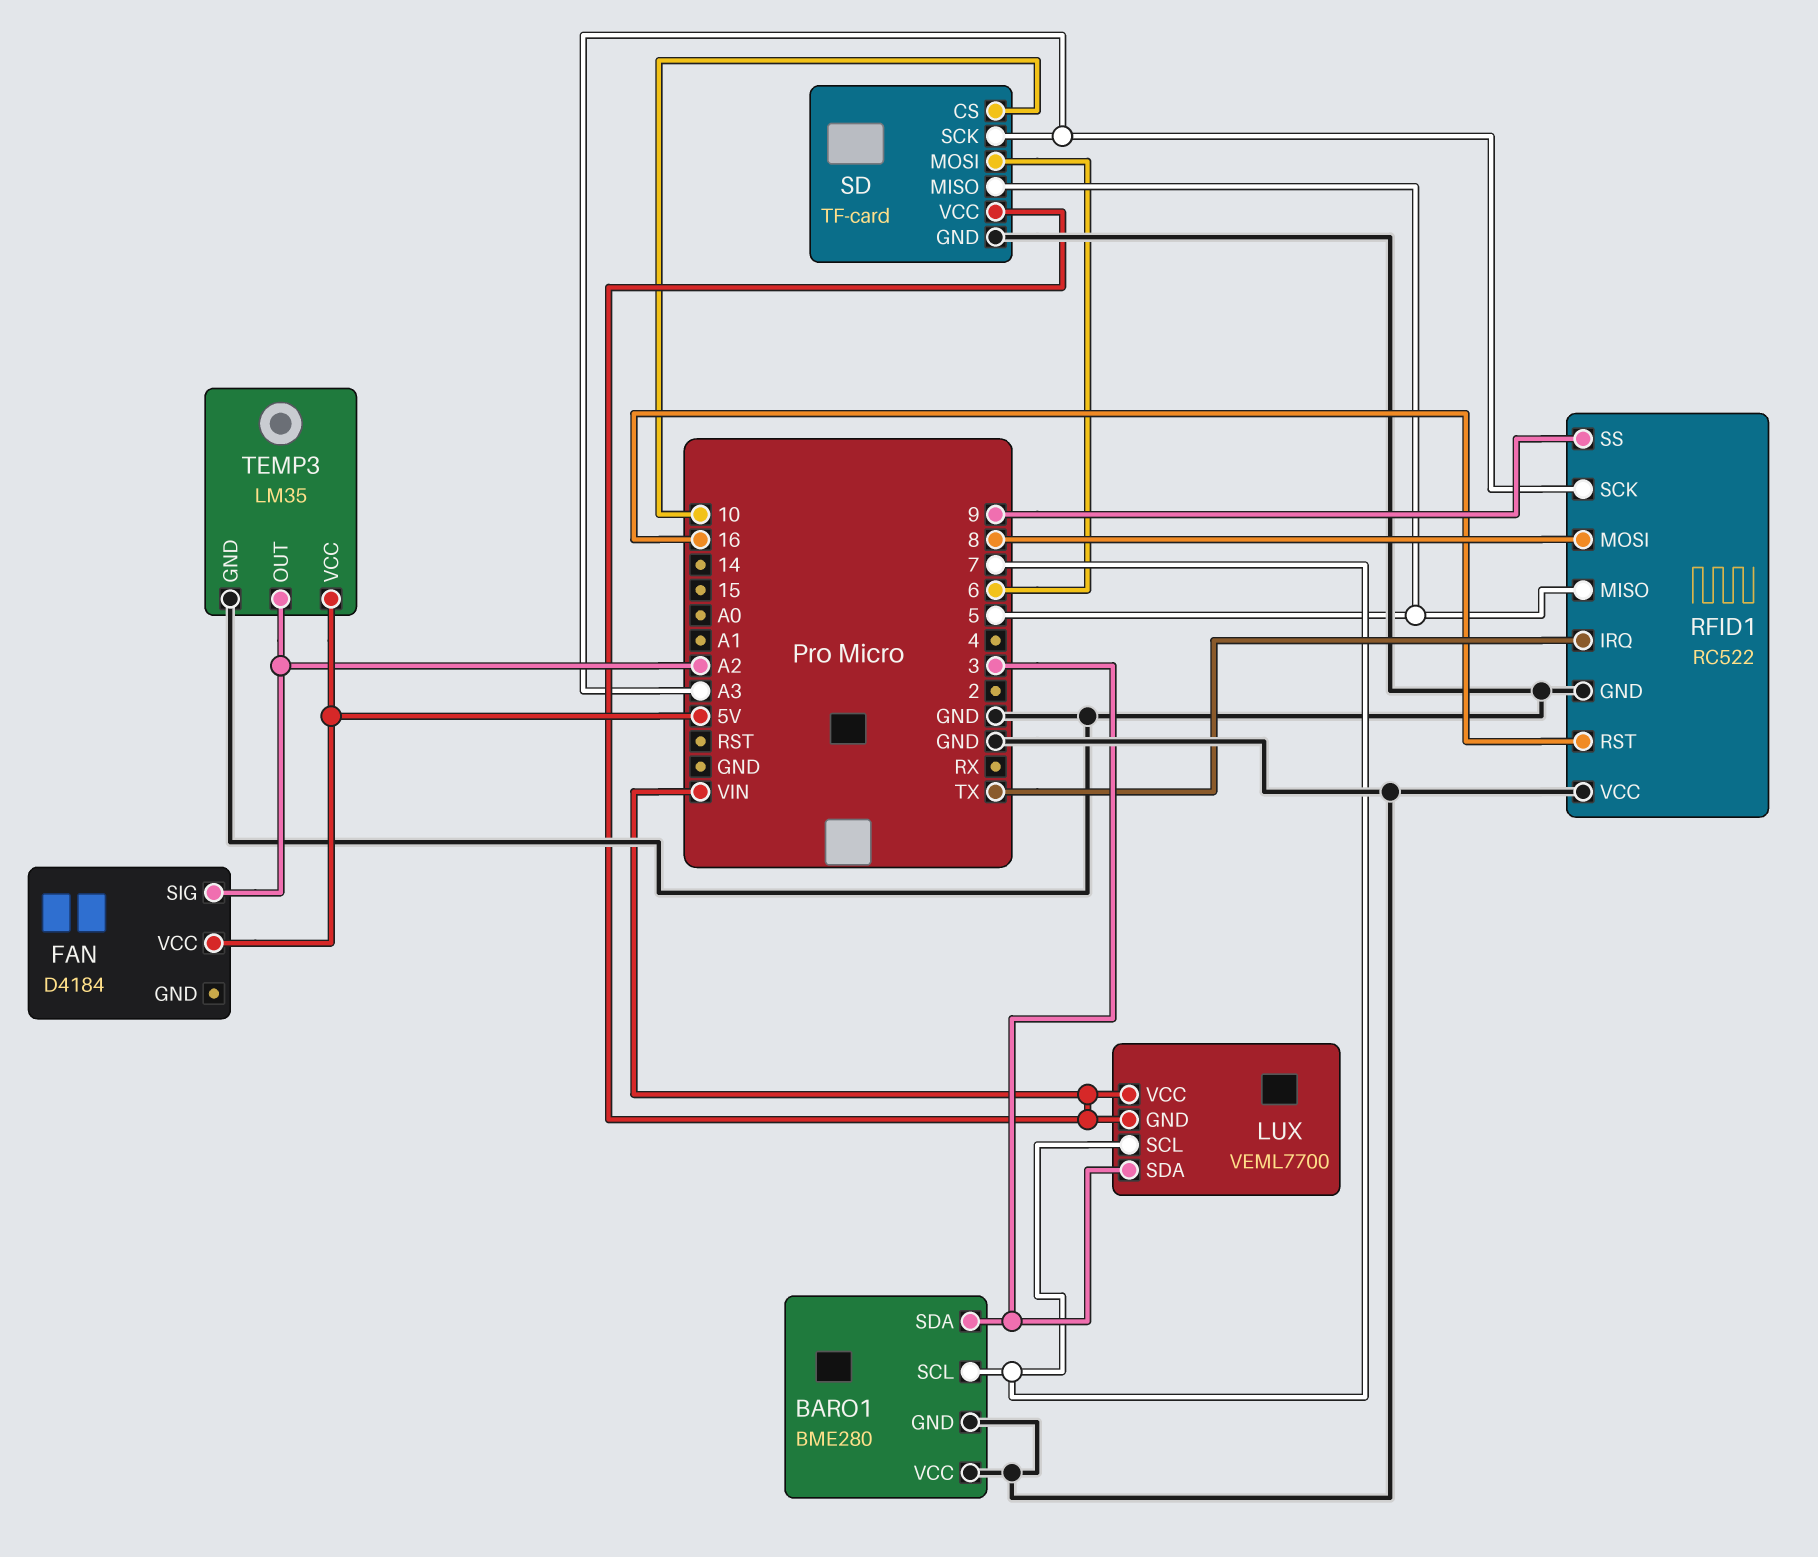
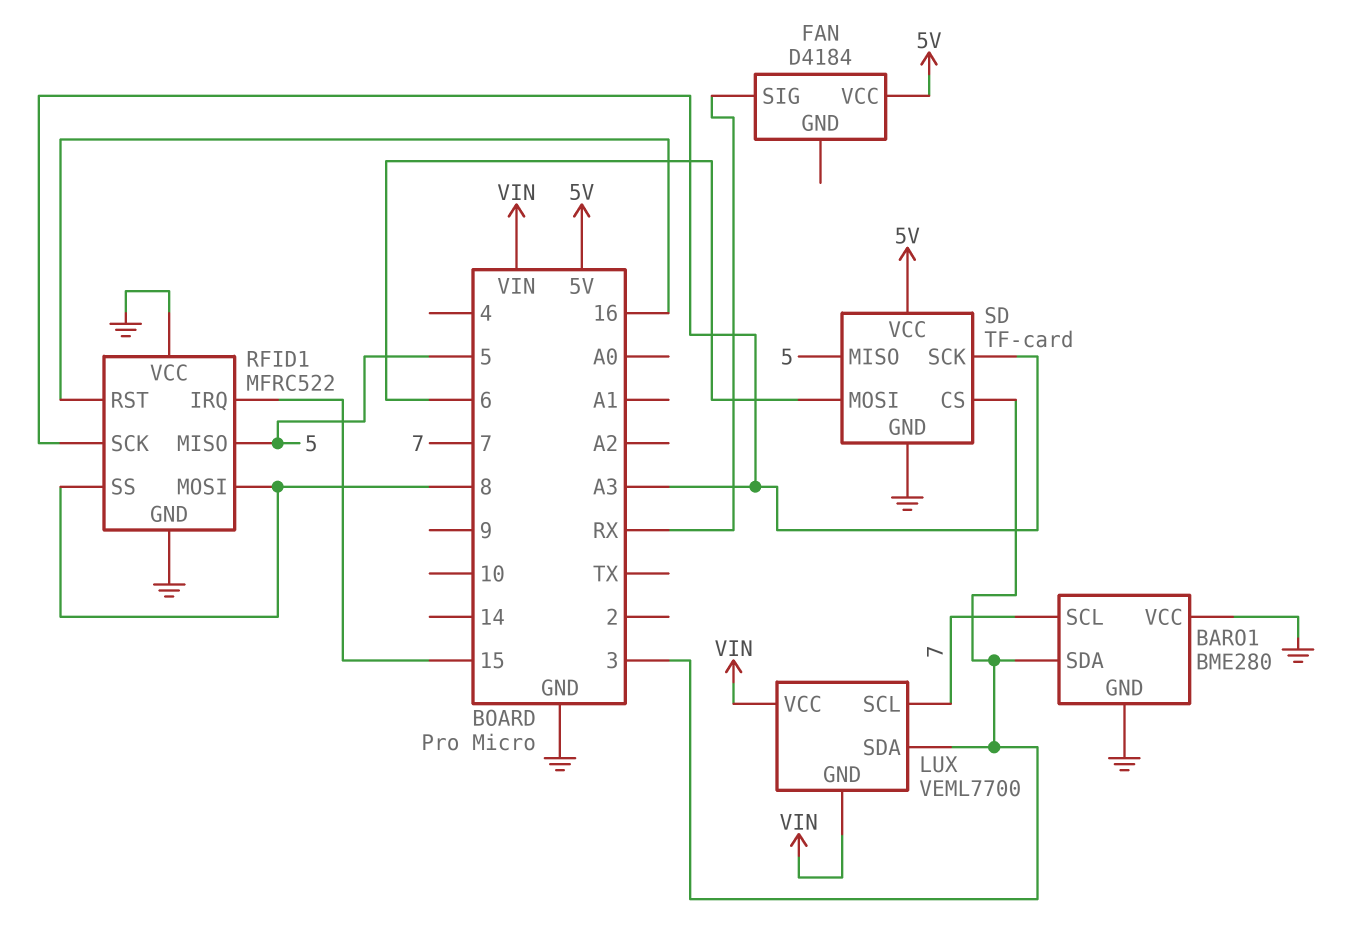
FAN pin SIG: A2 -> RX
RFID1: RC522 -> MFRC522
RFID1 pin IRQ: TX -> 15
RFID1 pin SS: 9 -> 8
SD pin CS: 10 -> 3
SD pin VCC: VIN -> 5V
TEMP3: LM35 -> none
TEMP3 pin GND: GND -> none
TEMP3 pin OUT: A2 -> none
TEMP3 pin VCC: 5V -> none

